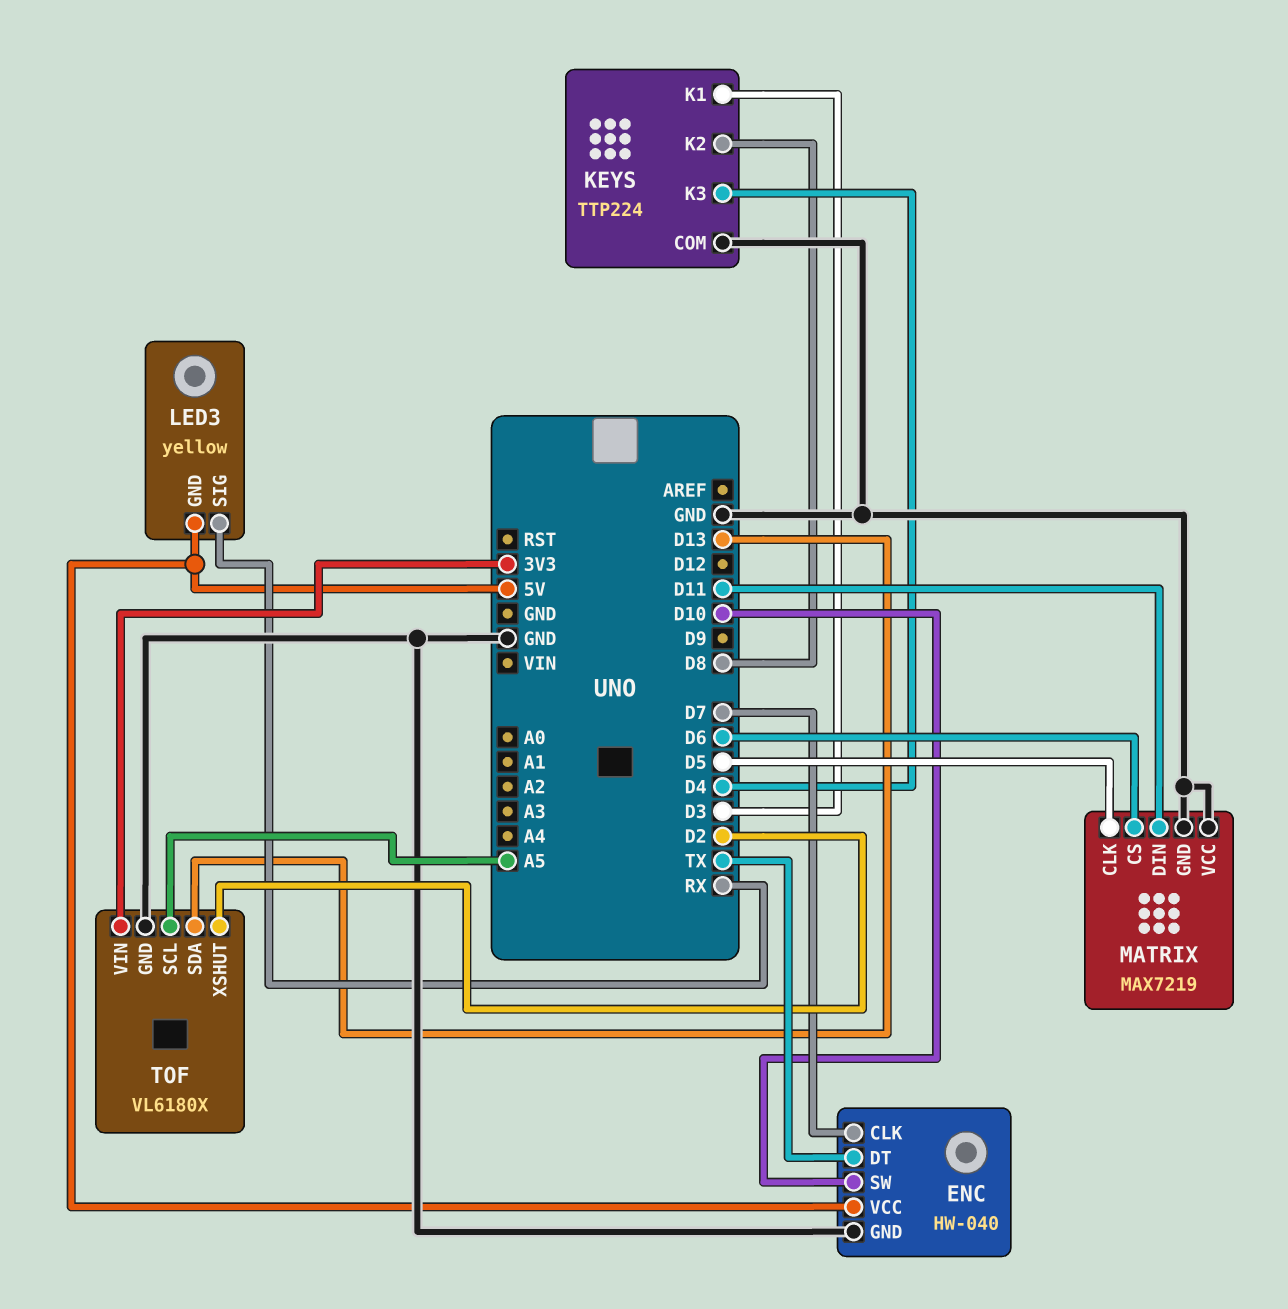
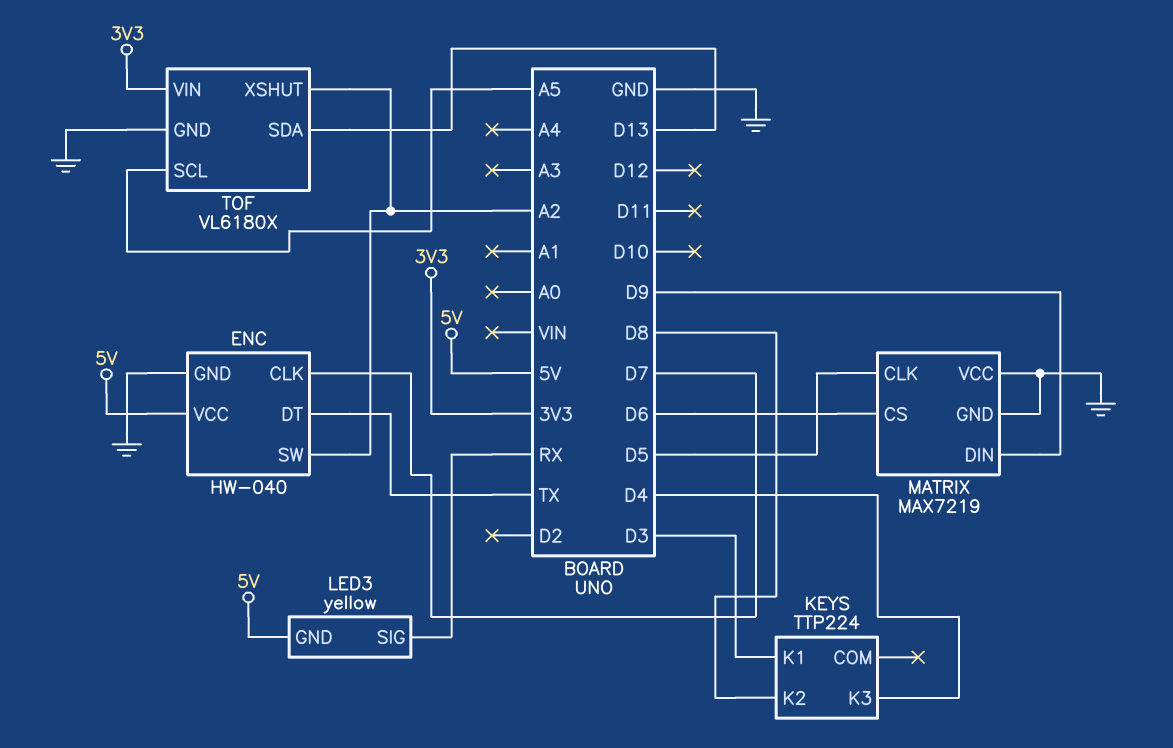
ENC pin SW: D10 -> A2
KEYS pin COM: GND -> none
MATRIX pin DIN: D11 -> D9
TOF pin XSHUT: D2 -> A2

